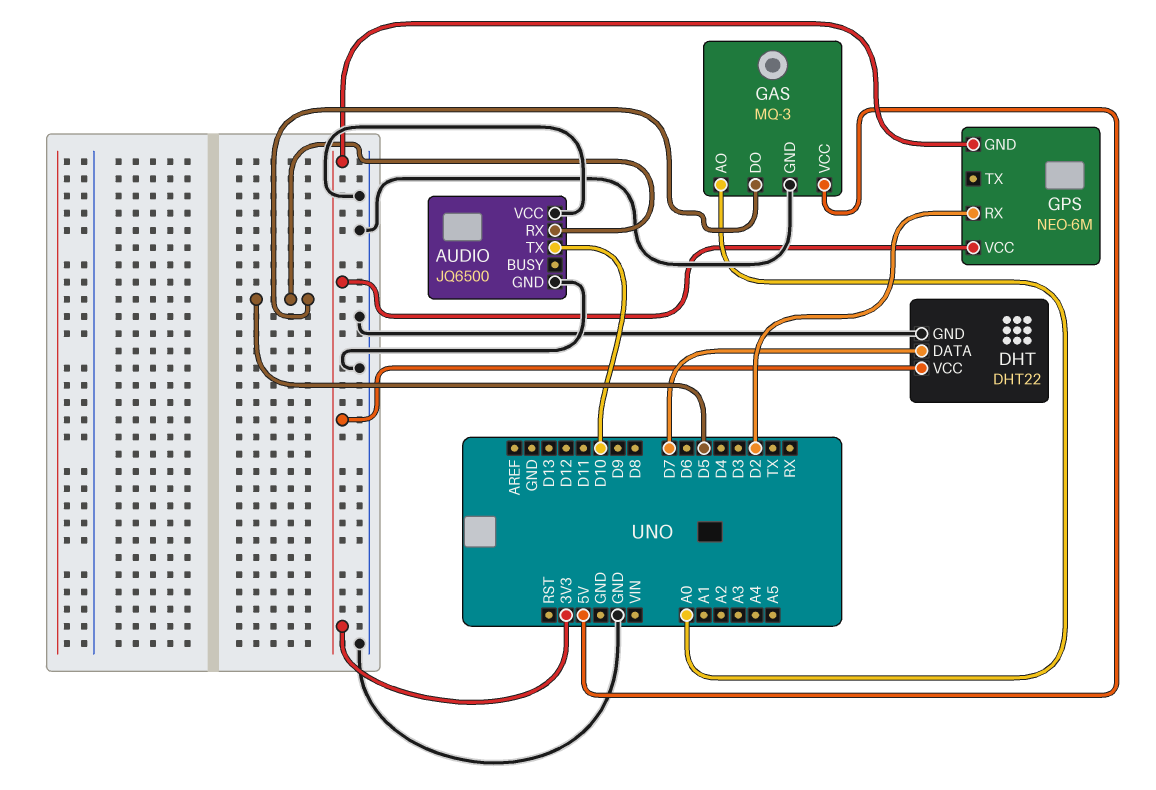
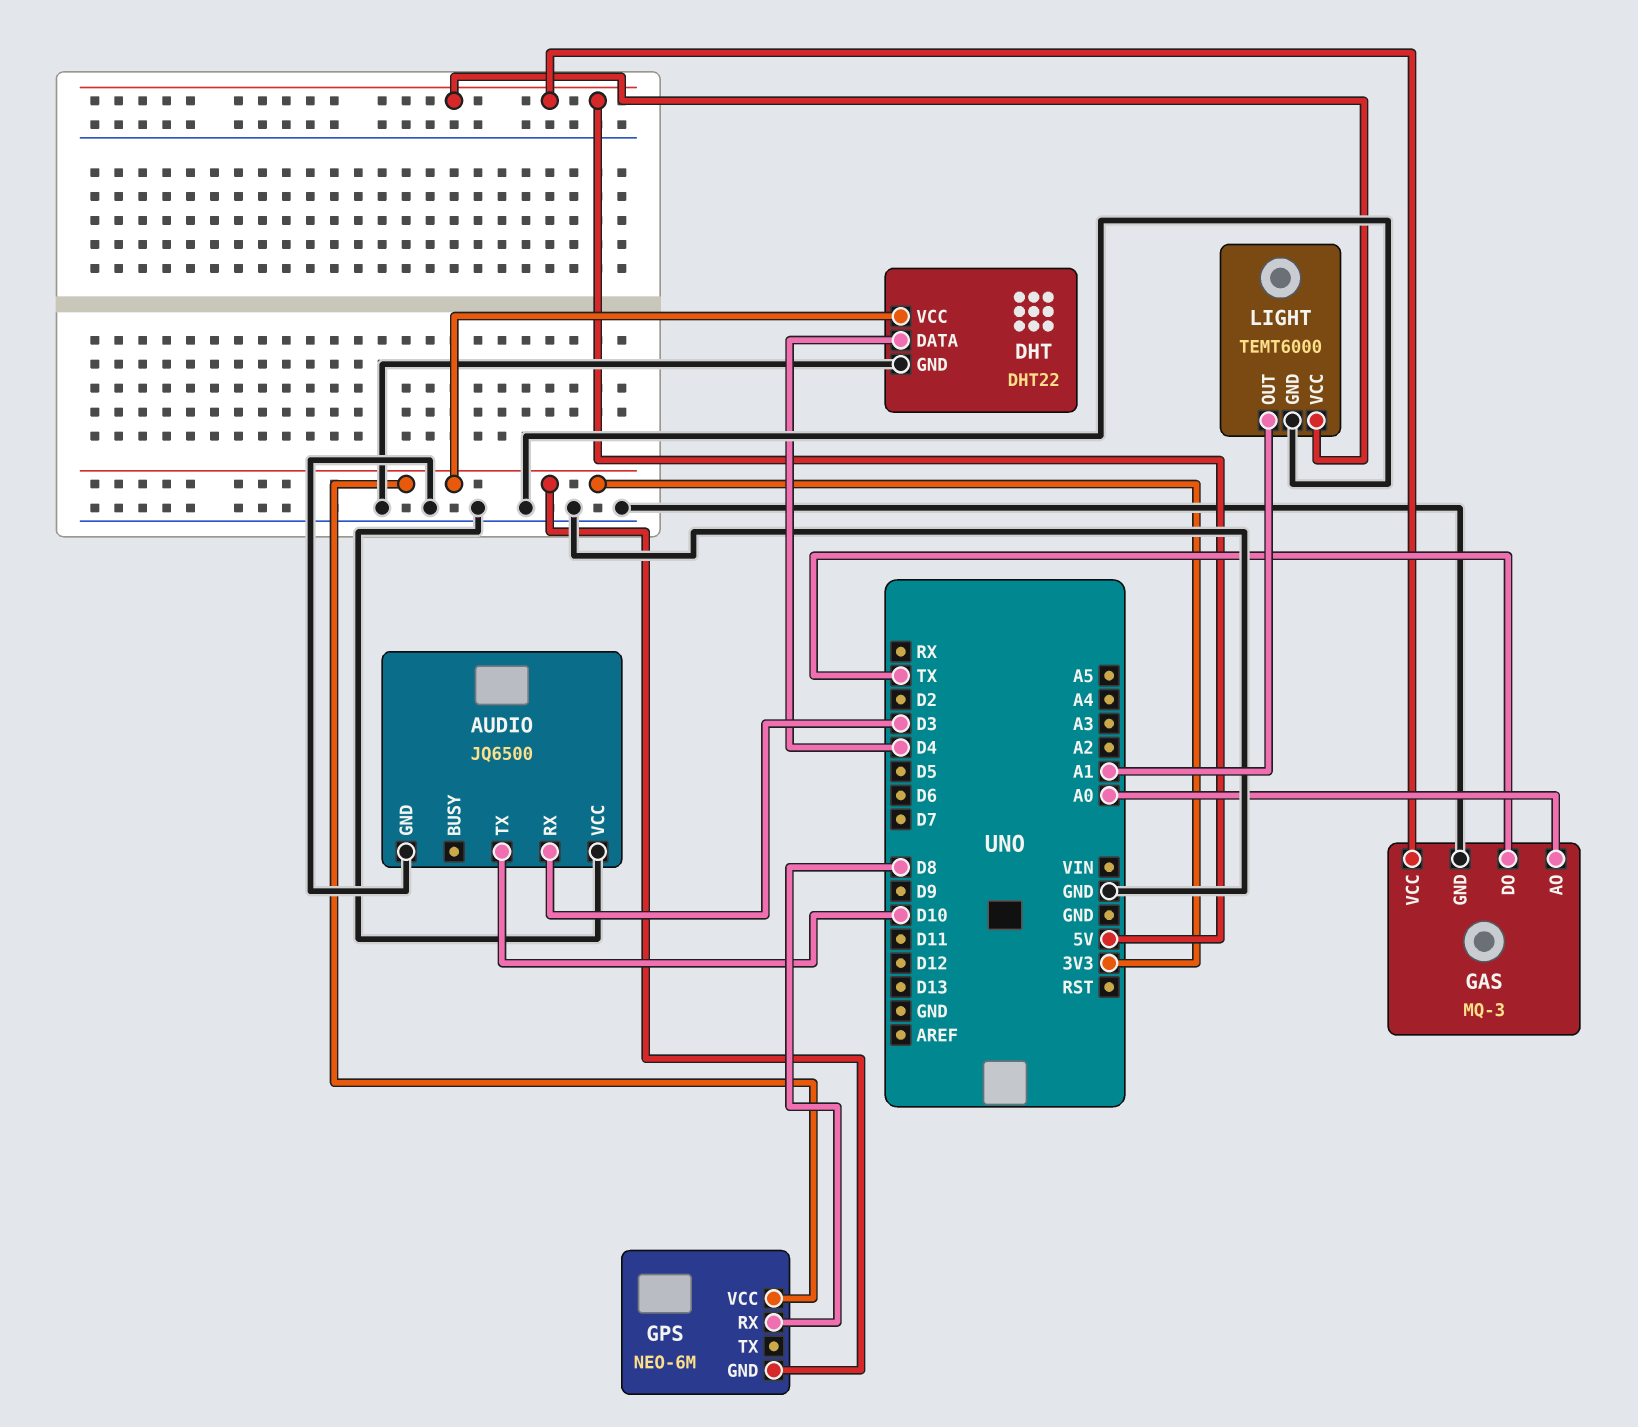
AUDIO pin RX: D5 -> D3
DHT pin DATA: D7 -> D4
GAS pin DO: D5 -> TX
GPS pin RX: D2 -> D8
LIGHT: none -> TEMT6000
LIGHT pin GND: none -> GND
LIGHT pin OUT: none -> A1
LIGHT pin VCC: none -> 5V

